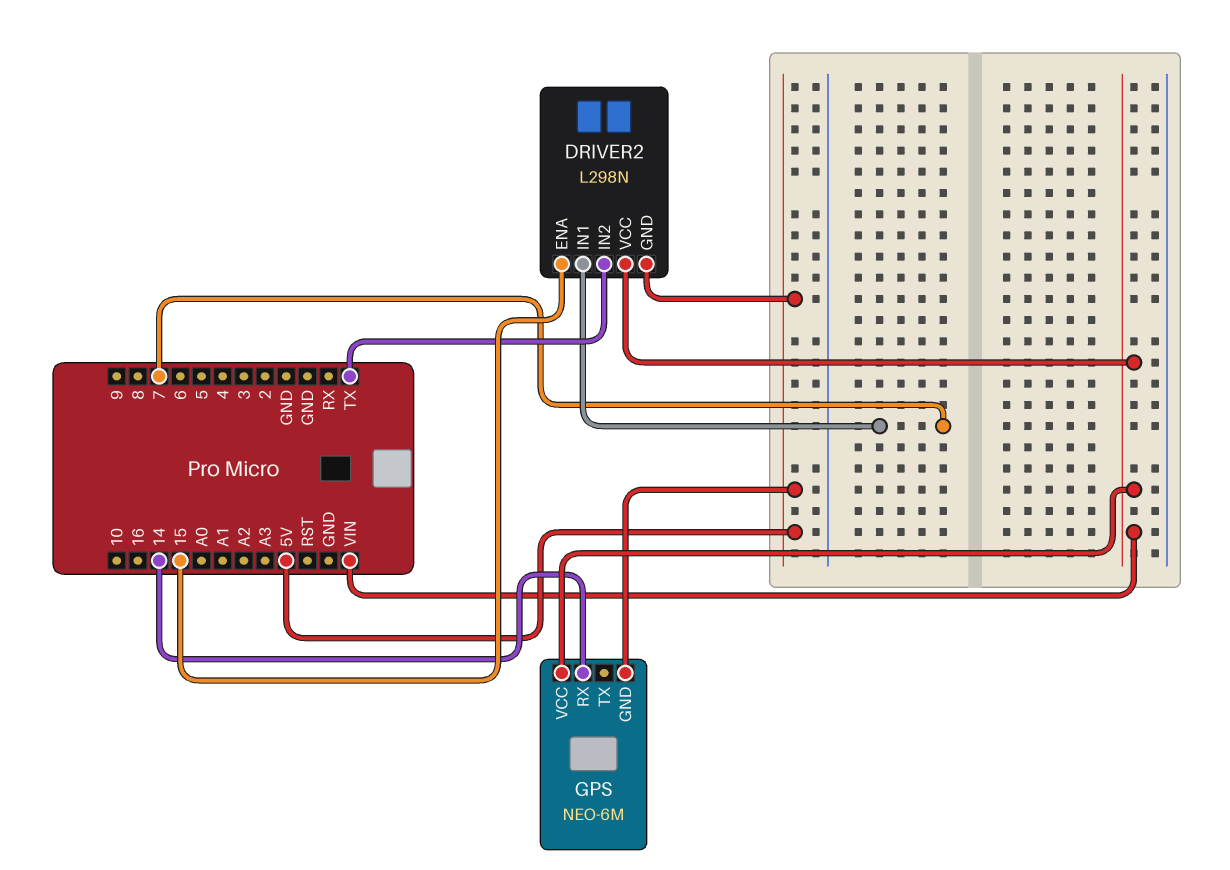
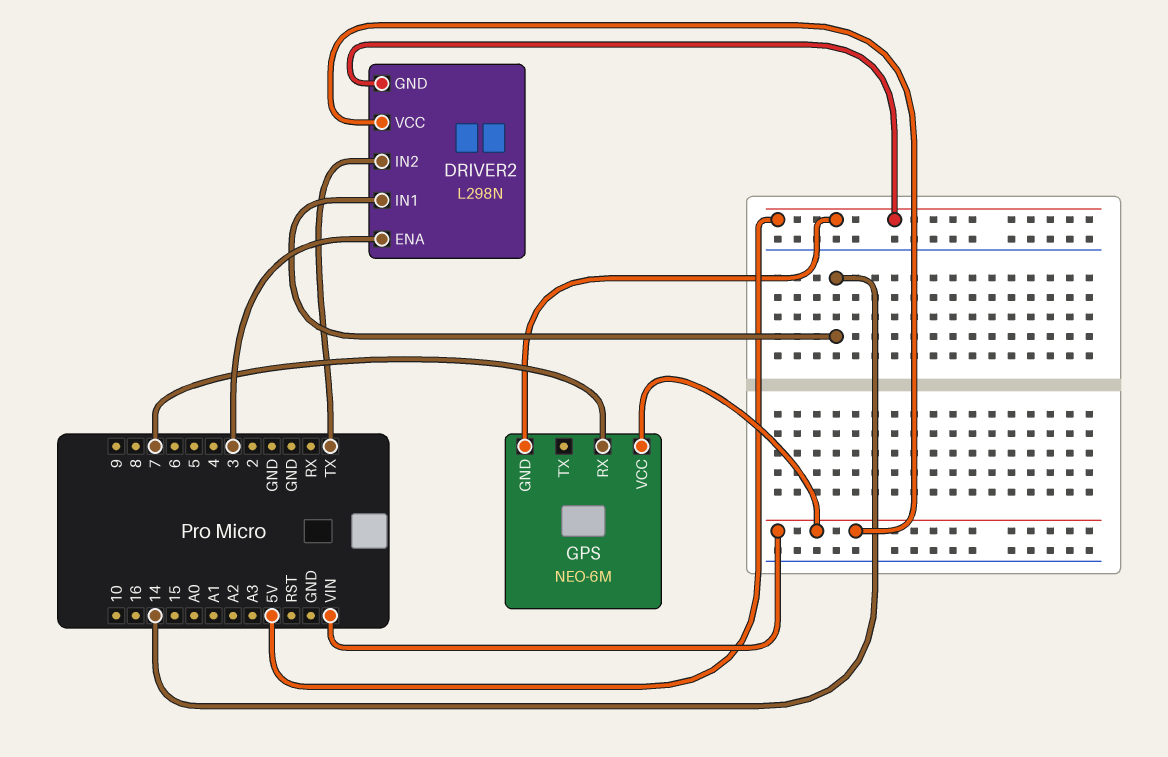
DRIVER2 pin ENA: 15 -> 3
DRIVER2 pin IN1: 7 -> 14
GPS pin RX: 14 -> 7

